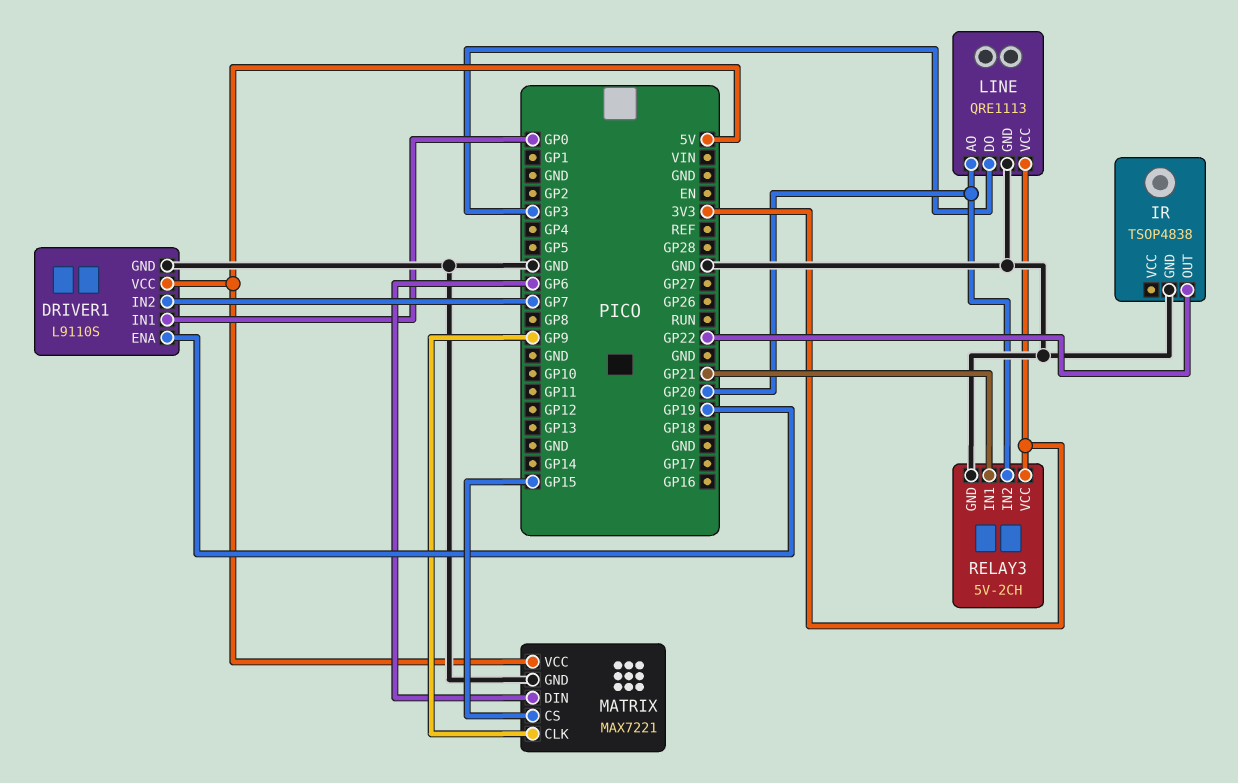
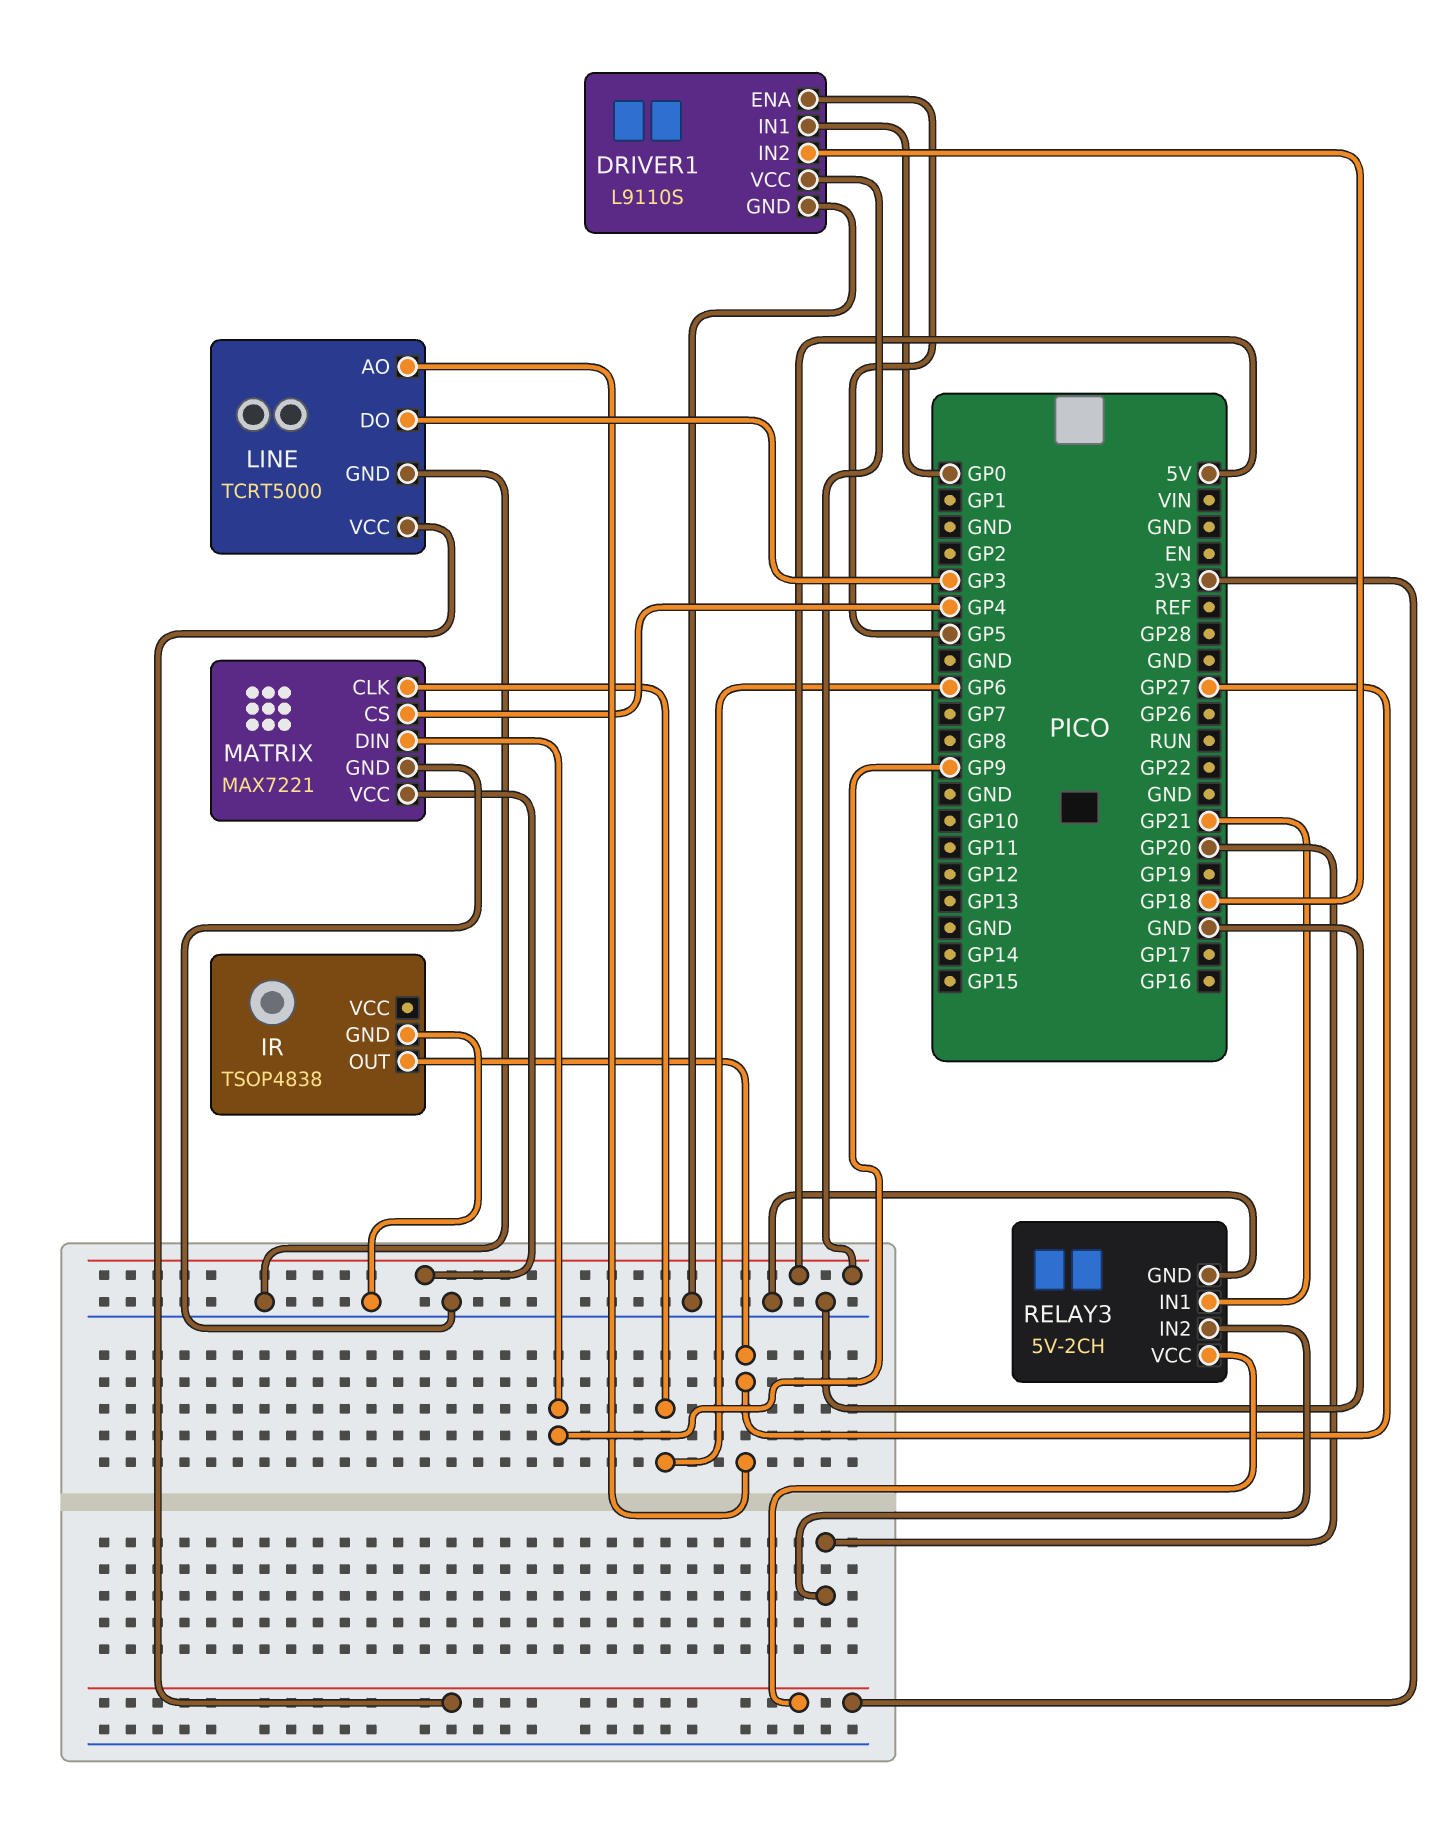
DRIVER1 pin ENA: GP19 -> GP5
DRIVER1 pin IN2: GP7 -> GP18
IR pin OUT: GP22 -> GP27
LINE: QRE1113 -> TCRT5000
LINE pin AO: GP20 -> GP27
MATRIX pin CLK: GP9 -> GP6
MATRIX pin CS: GP15 -> GP4
MATRIX pin DIN: GP6 -> GP9

